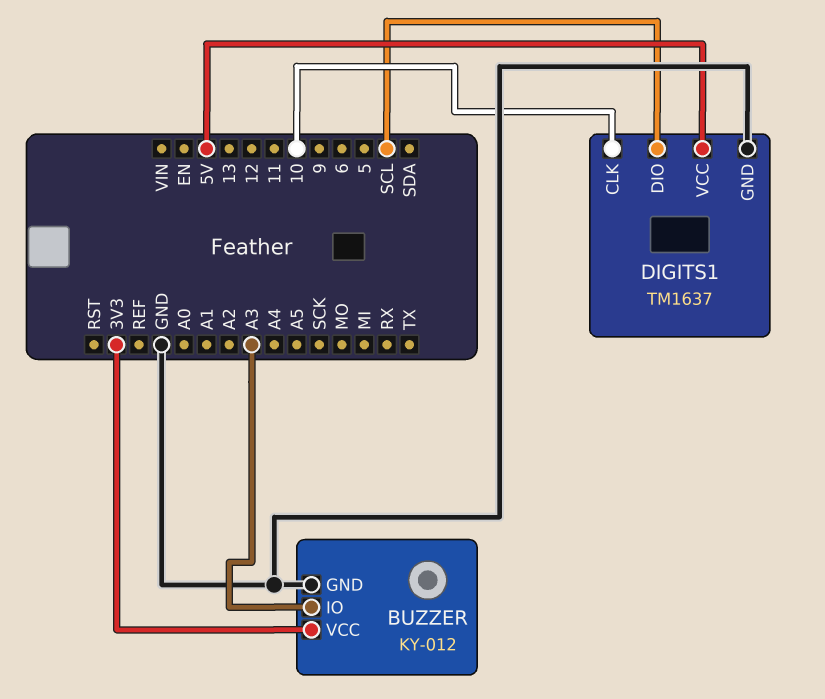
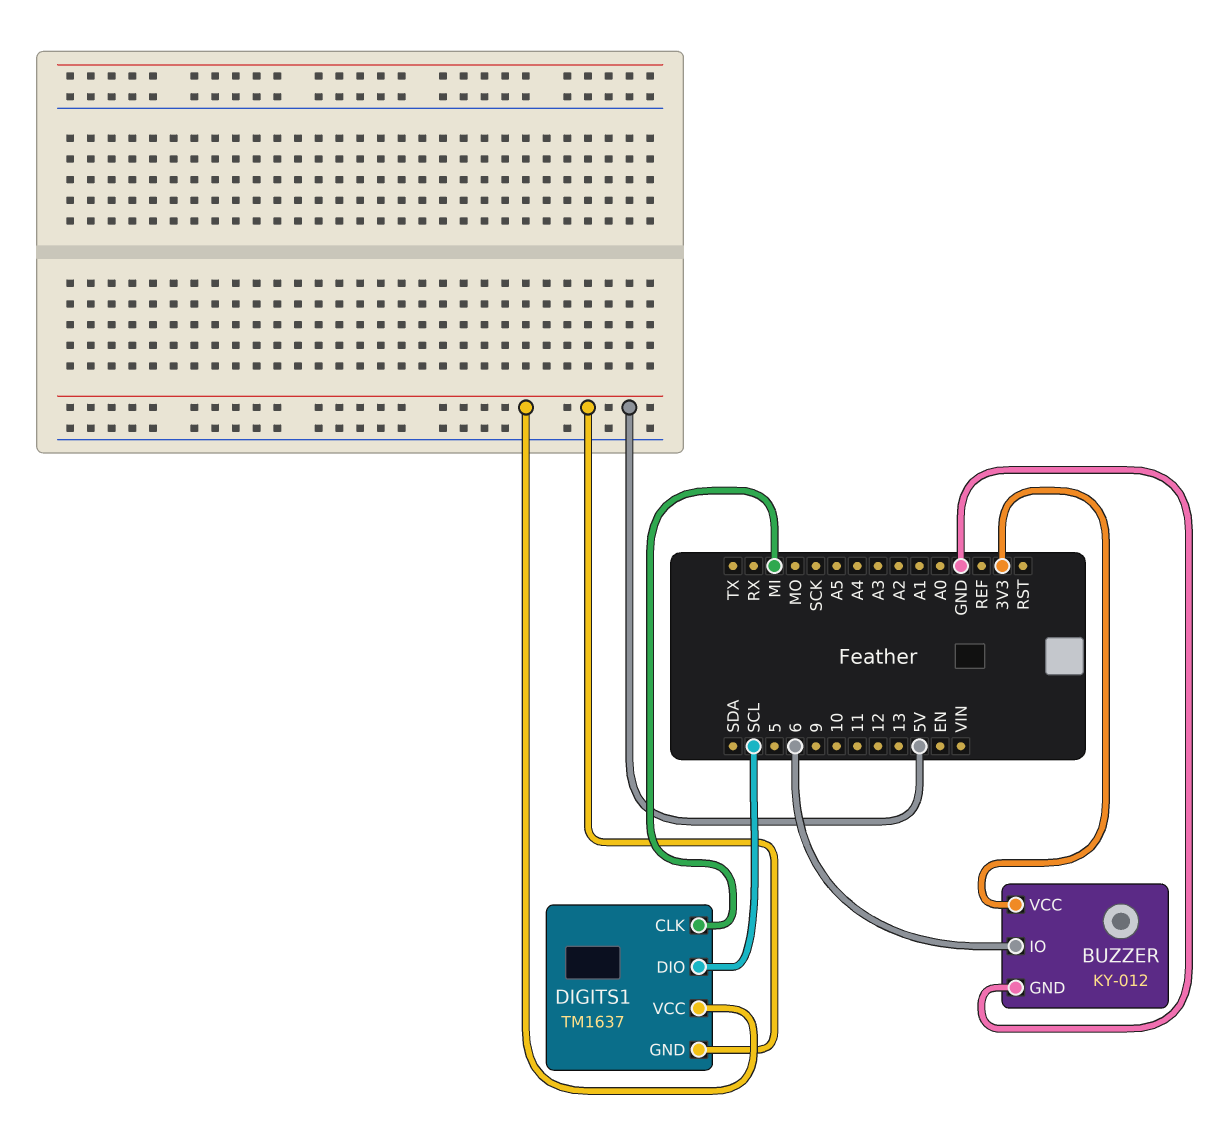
BUZZER pin IO: A3 -> 6
DIGITS1 pin CLK: 10 -> MI
DIGITS1 pin GND: GND -> 5V

